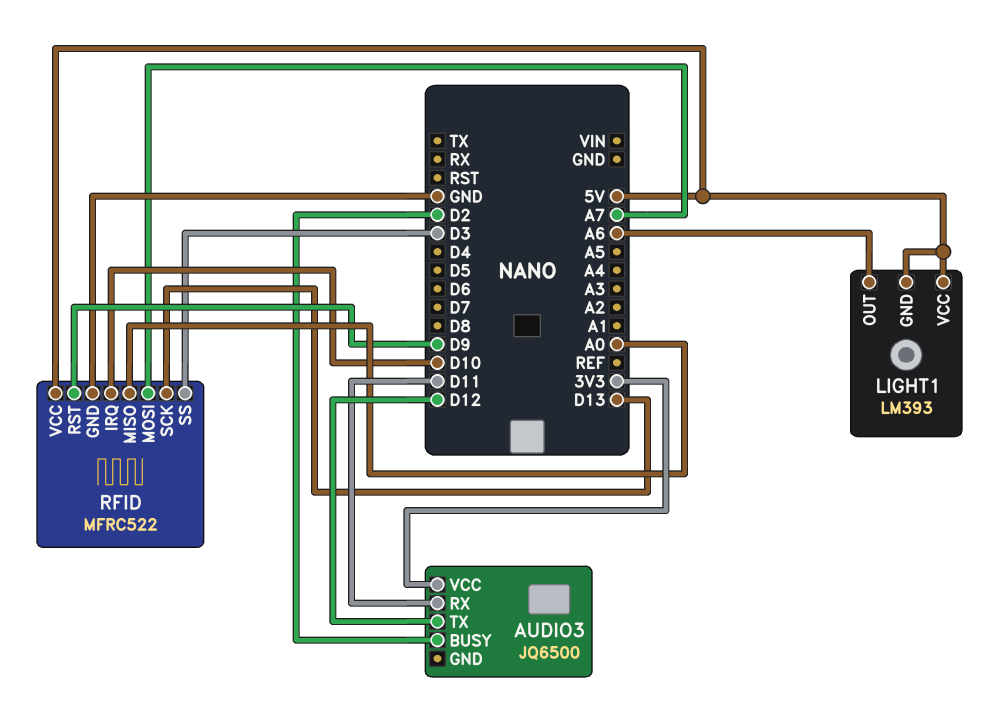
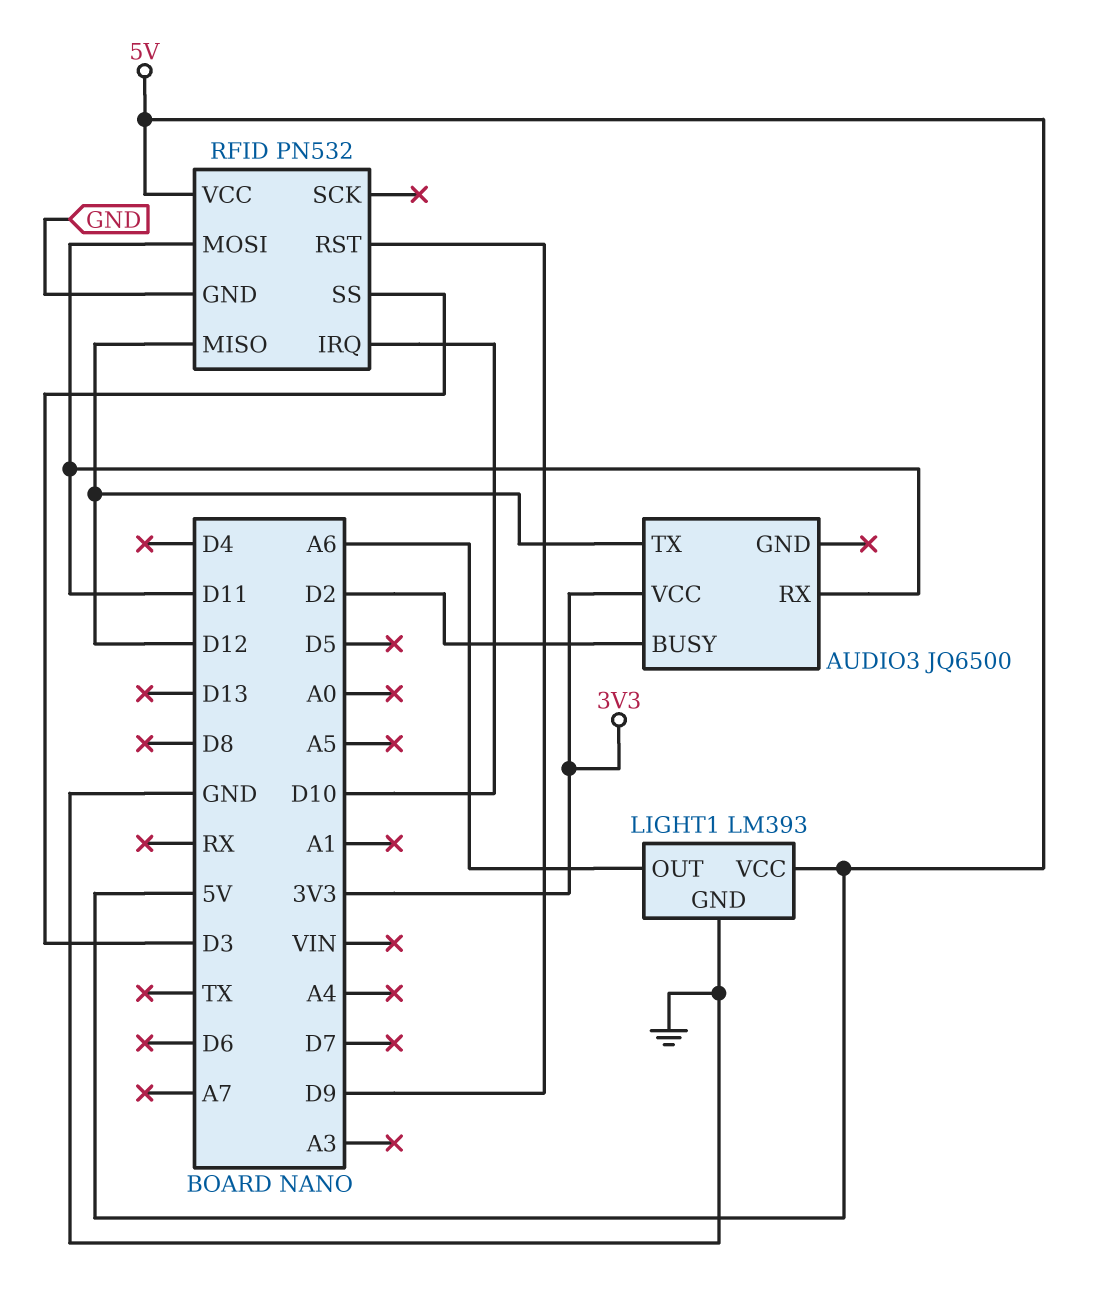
LIGHT1 pin GND: 5V -> GND
RFID: MFRC522 -> PN532
RFID pin MISO: A0 -> D12
RFID pin MOSI: A7 -> D11
RFID pin SCK: D13 -> none

